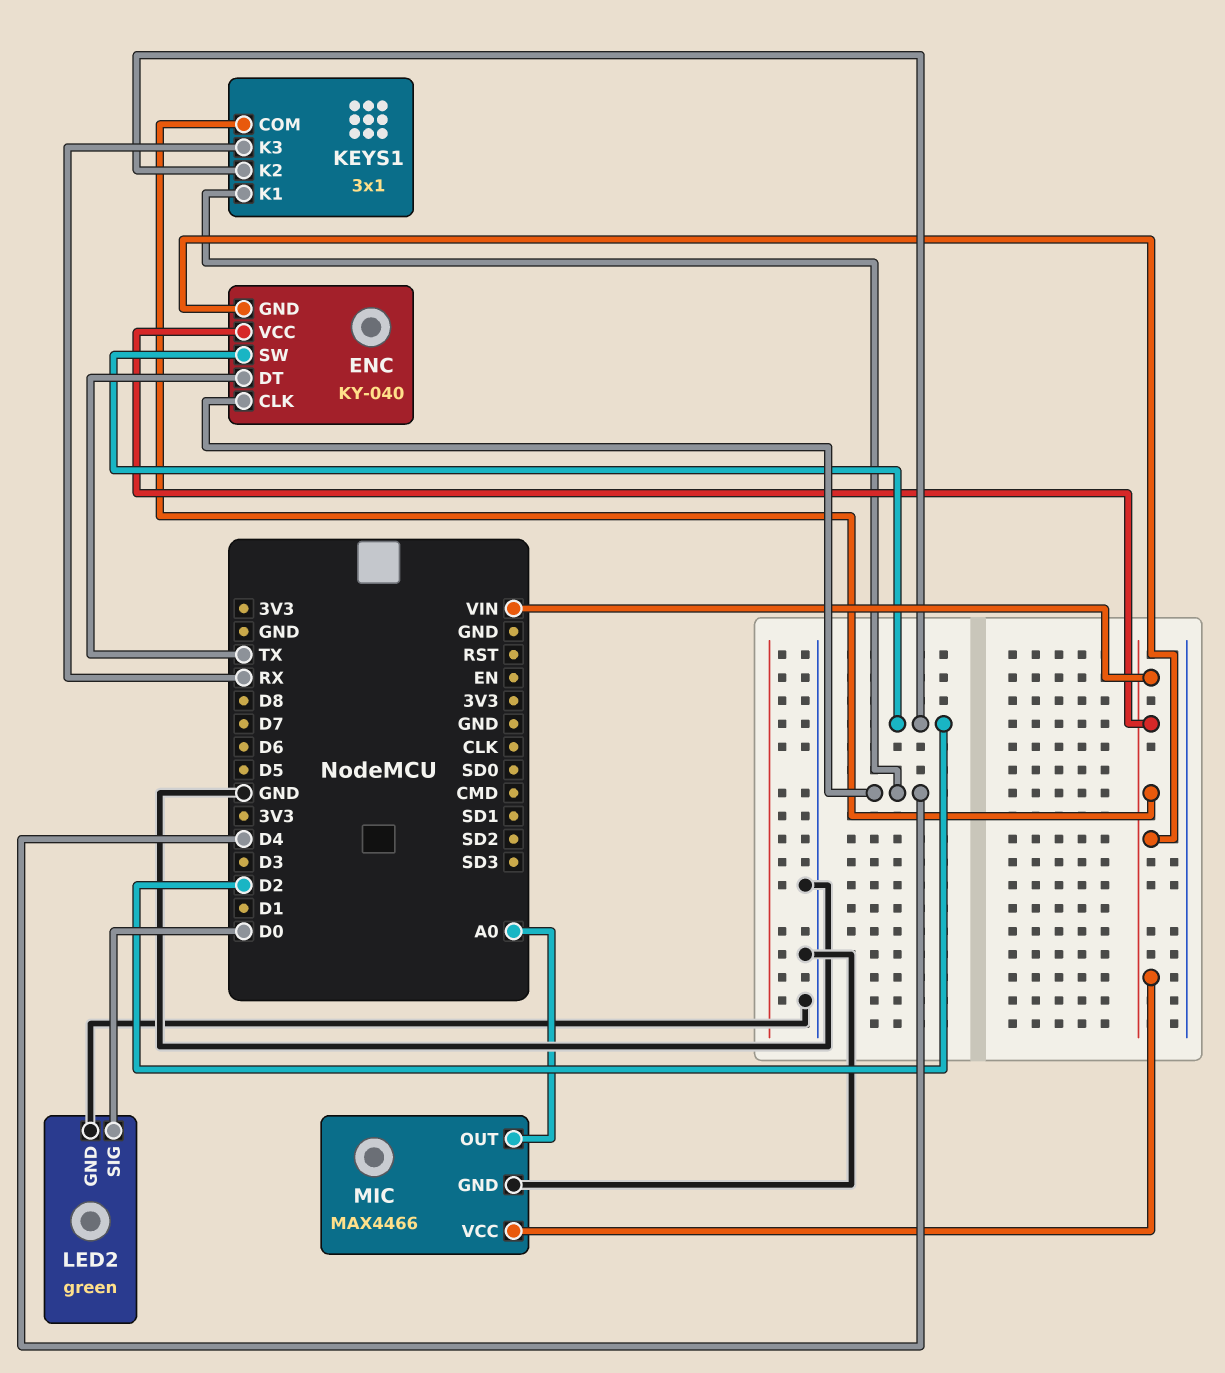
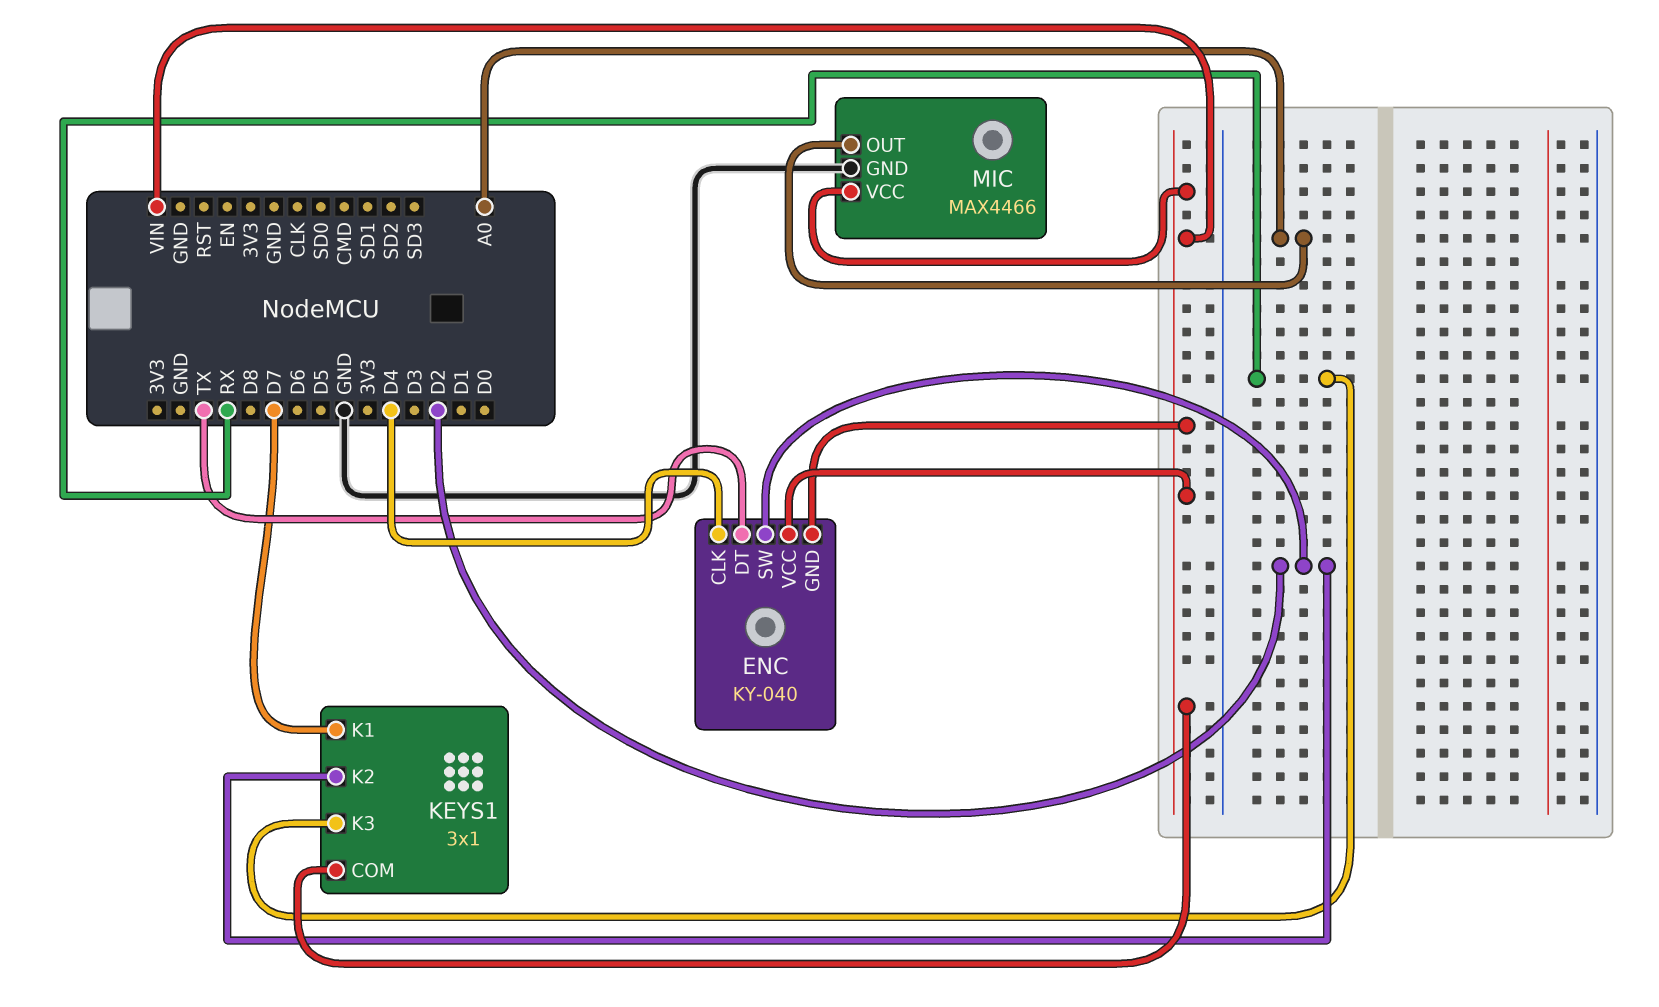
KEYS1 pin K1: D4 -> D7
LED2: green -> none
LED2 pin GND: GND -> none
LED2 pin SIG: D0 -> none

